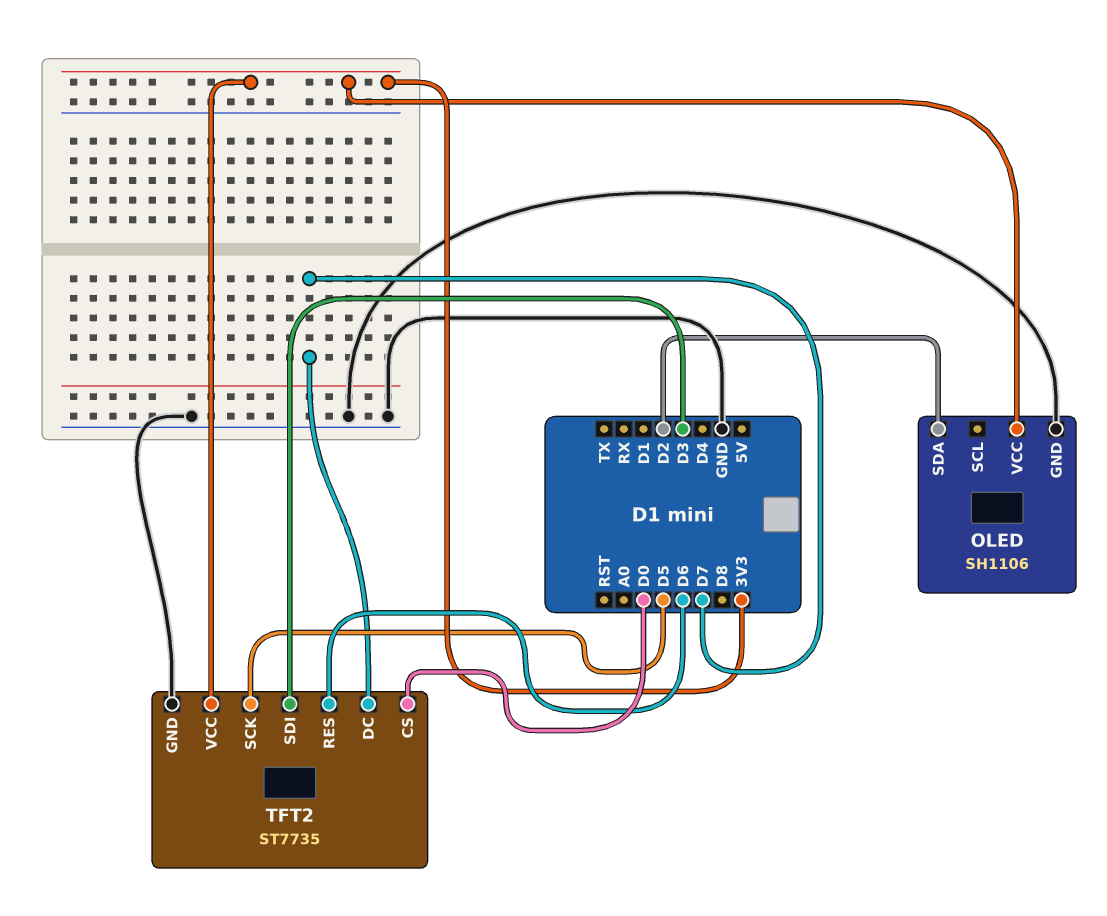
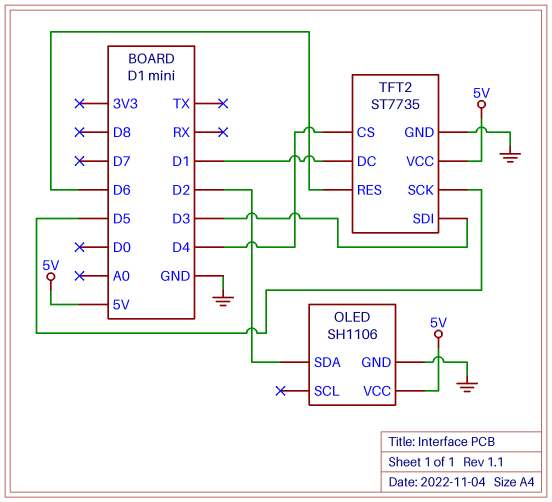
OLED pin VCC: 3V3 -> 5V
TFT2 pin CS: D0 -> D4
TFT2 pin DC: D7 -> D1
TFT2 pin VCC: 3V3 -> 5V

